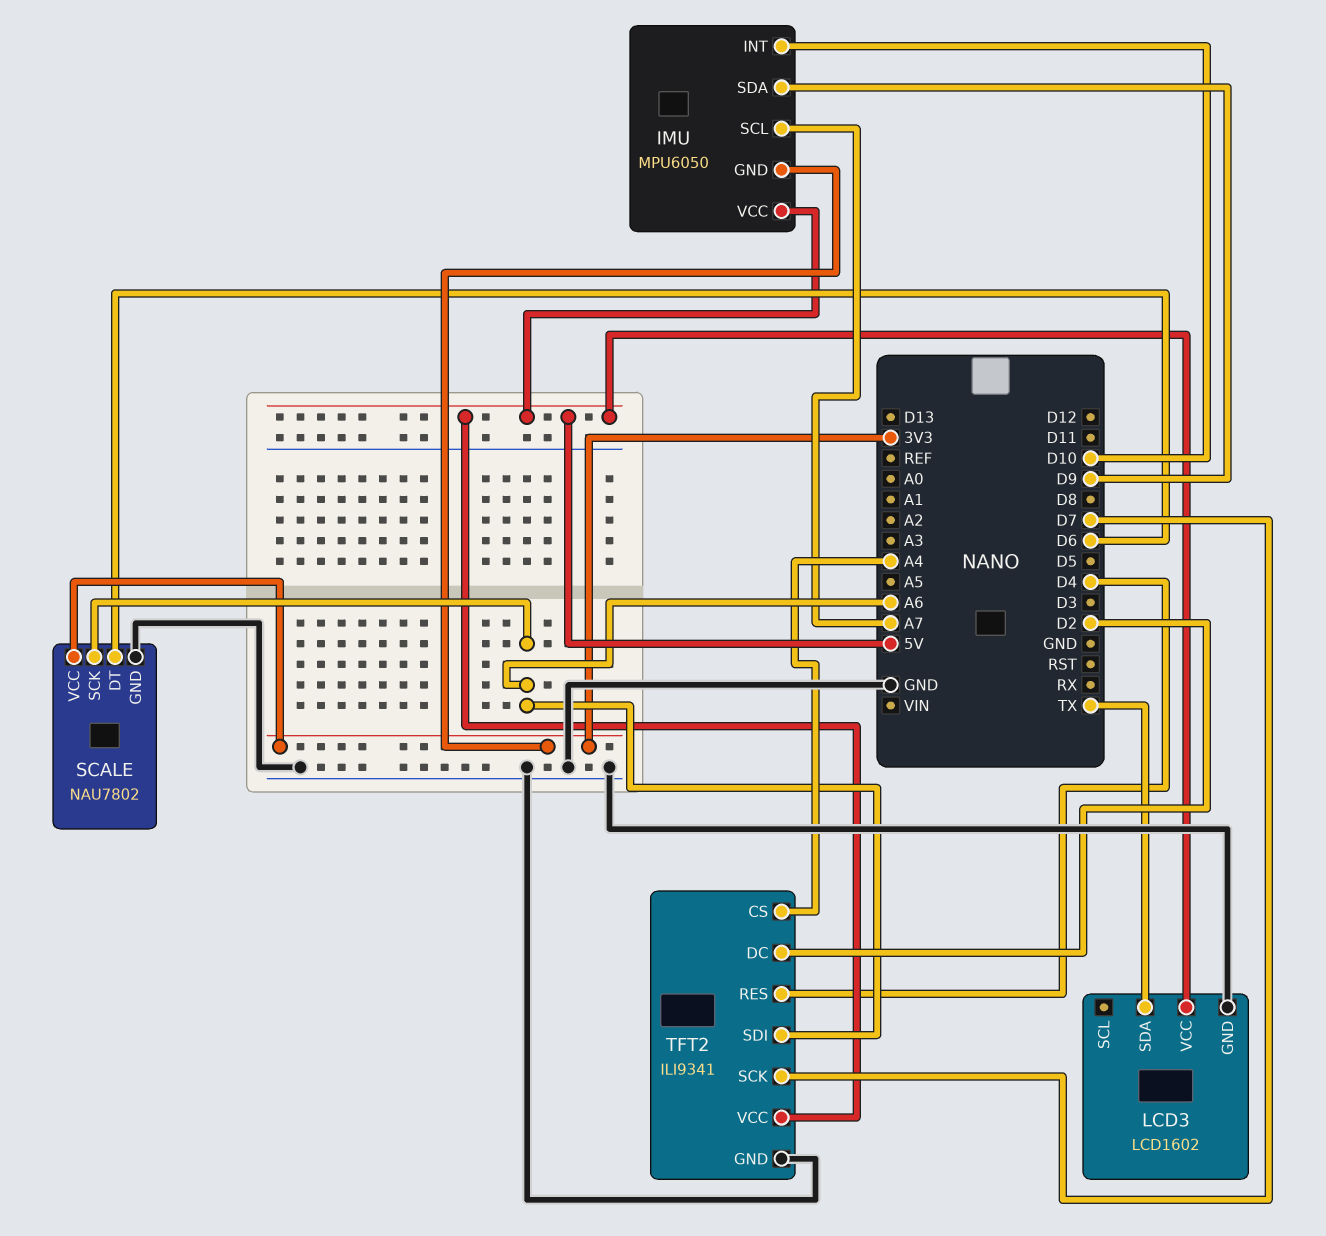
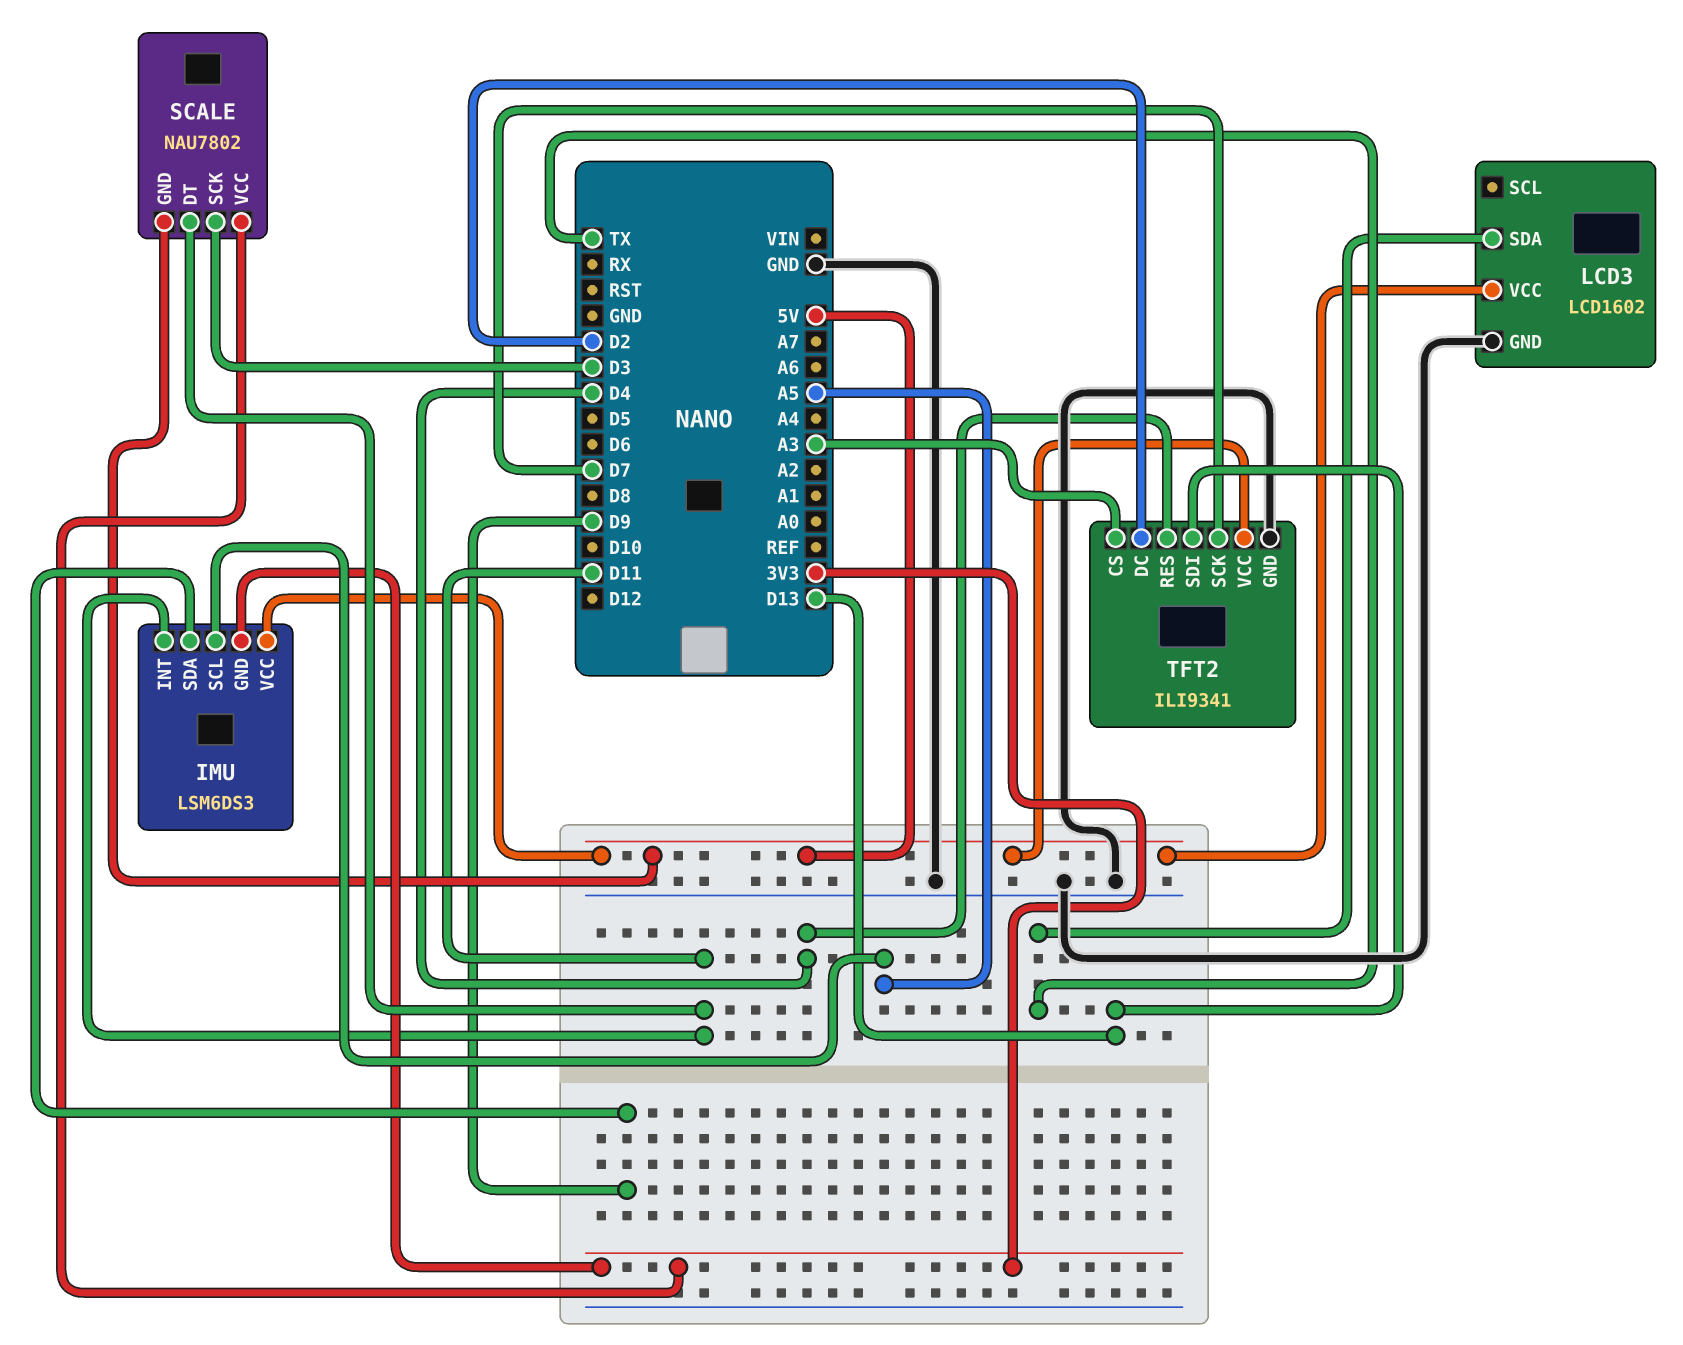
IMU: MPU6050 -> LSM6DS3
IMU pin INT: D10 -> D11
IMU pin SCL: A7 -> A5
SCALE pin DT: D6 -> D11
SCALE pin GND: GND -> 5V
SCALE pin SCK: A6 -> D3
TFT2 pin CS: A4 -> A3
TFT2 pin SDI: A6 -> D13

